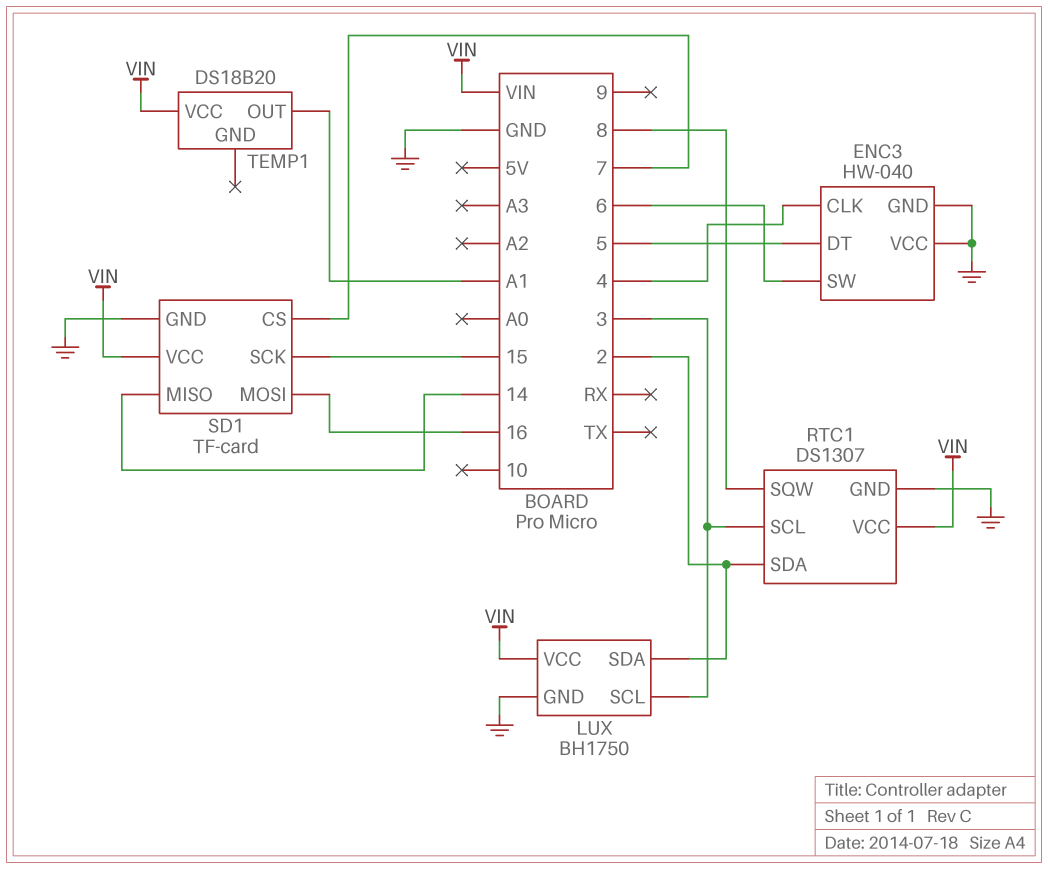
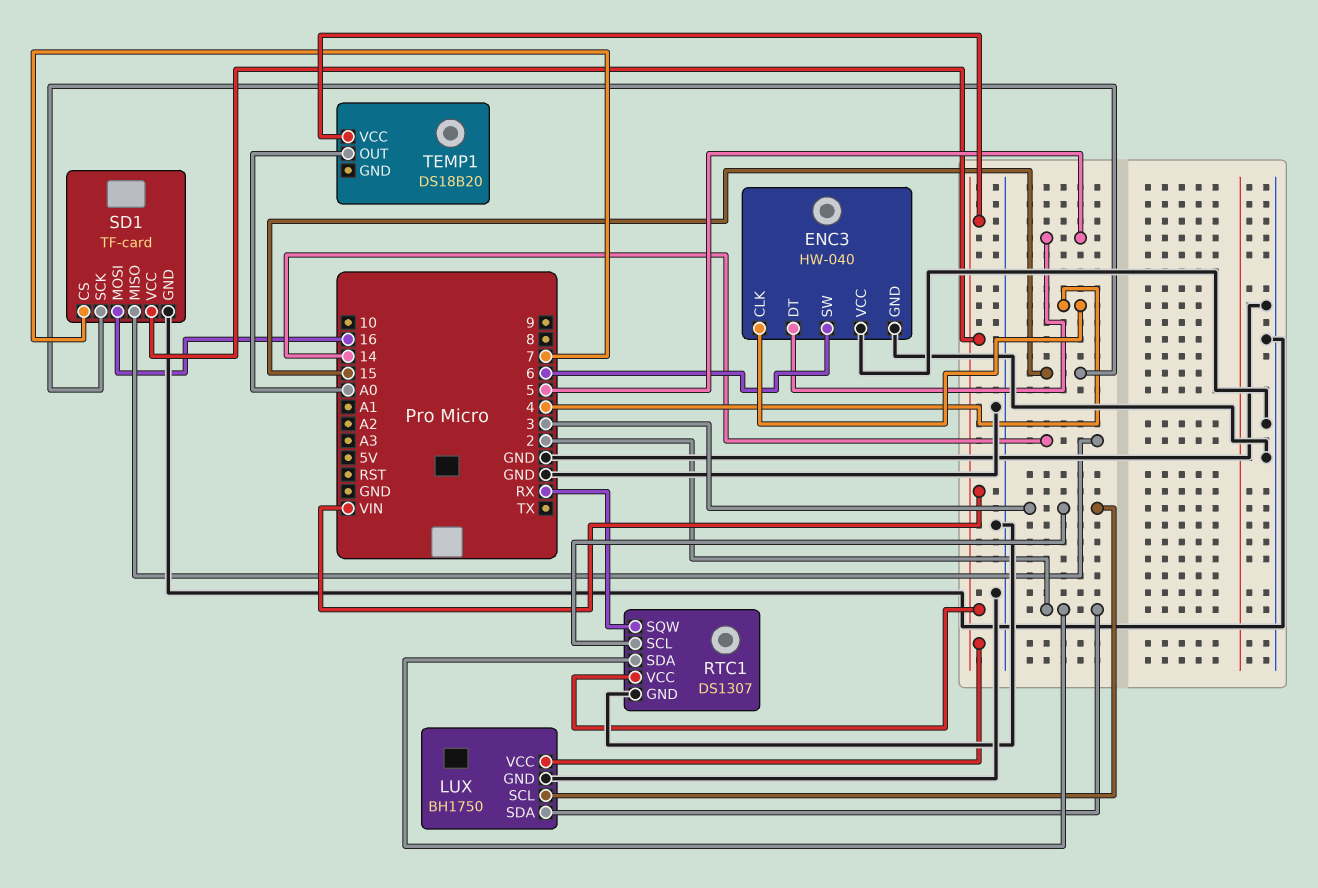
RTC1 pin SQW: 8 -> RX
TEMP1 pin OUT: A1 -> A0

